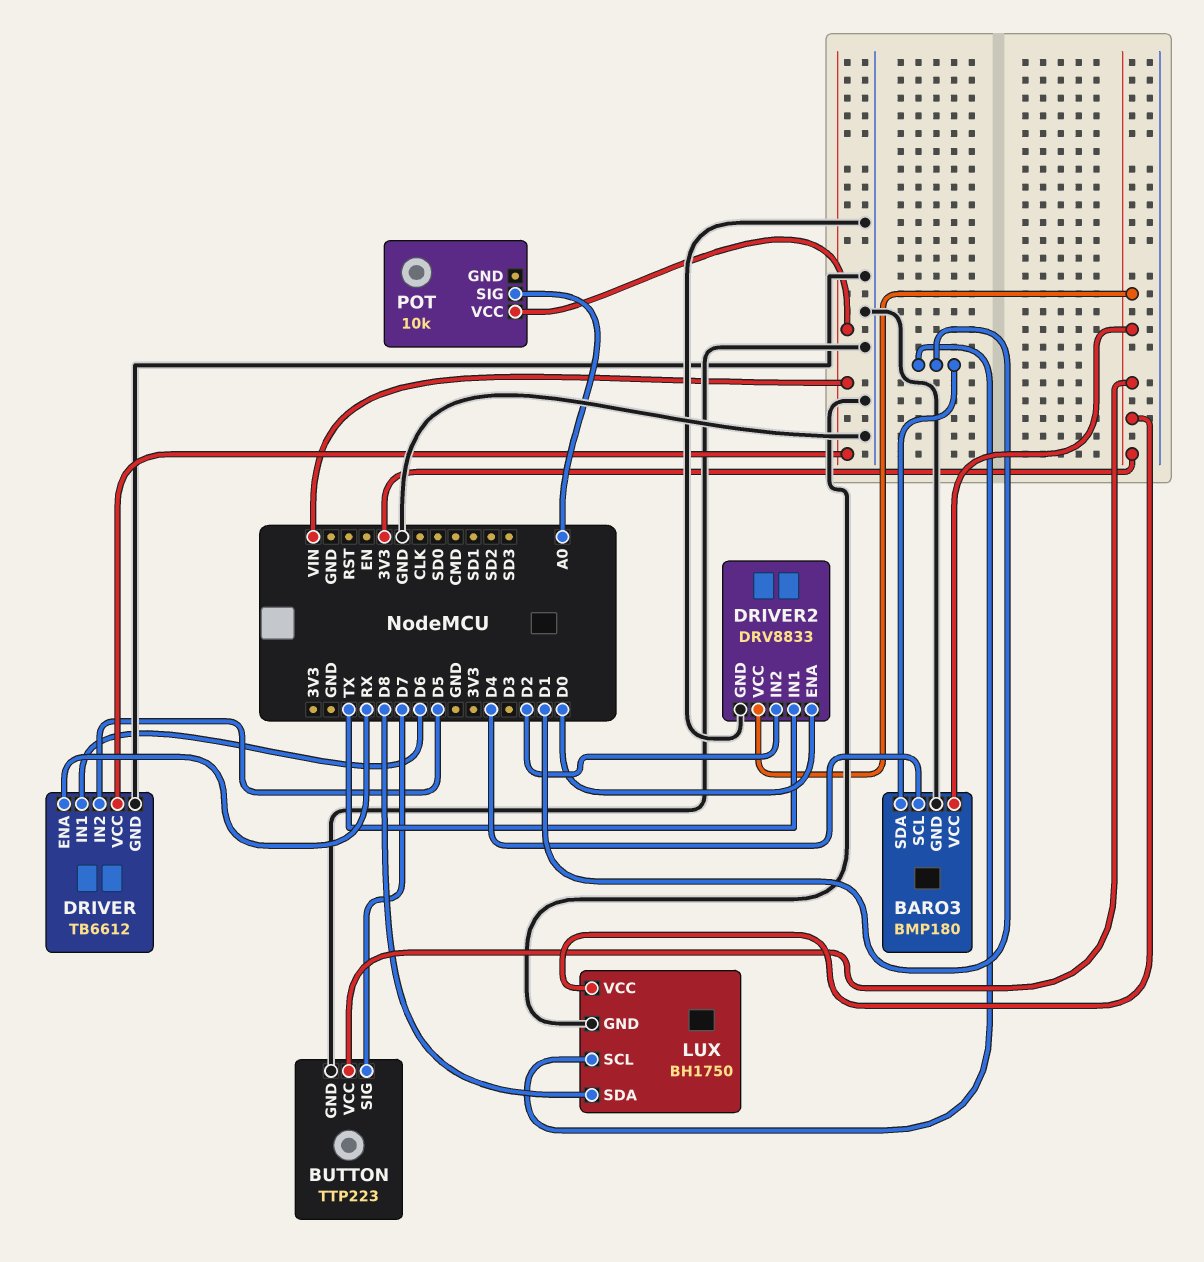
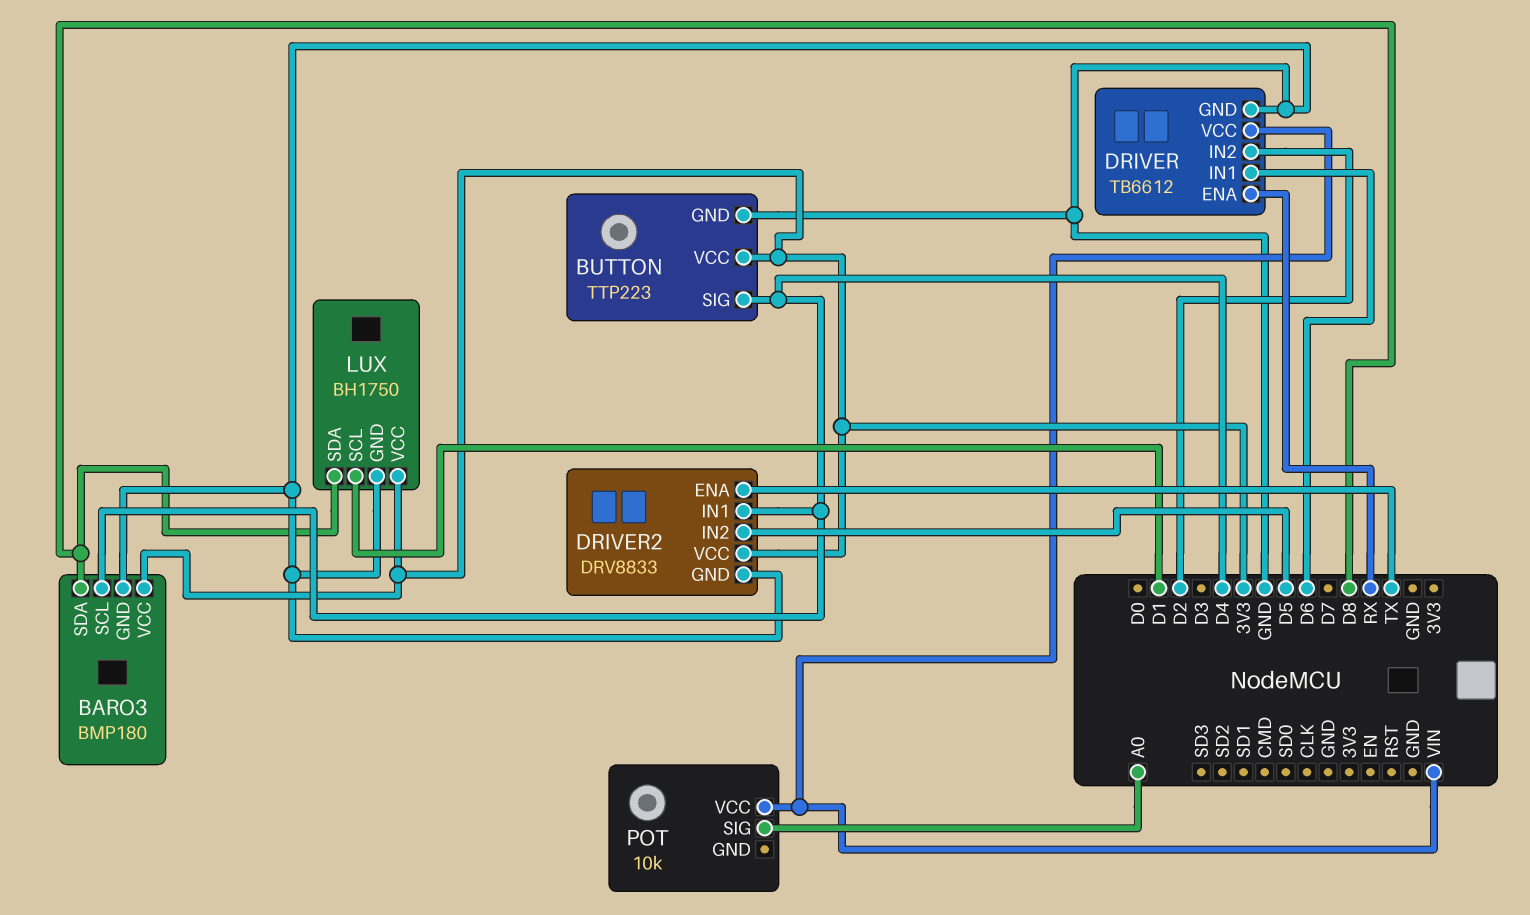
BARO3 pin SDA: D1 -> D8
BUTTON pin SIG: D7 -> D4
DRIVER pin IN2: D5 -> D2
DRIVER2 pin ENA: D0 -> TX
DRIVER2 pin IN1: TX -> D4
DRIVER2 pin IN2: D2 -> D5

